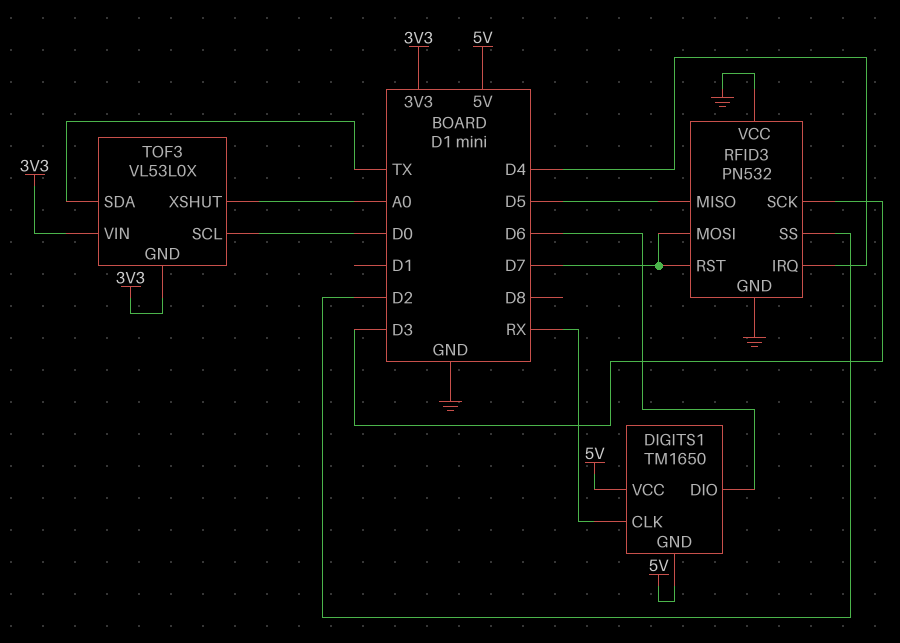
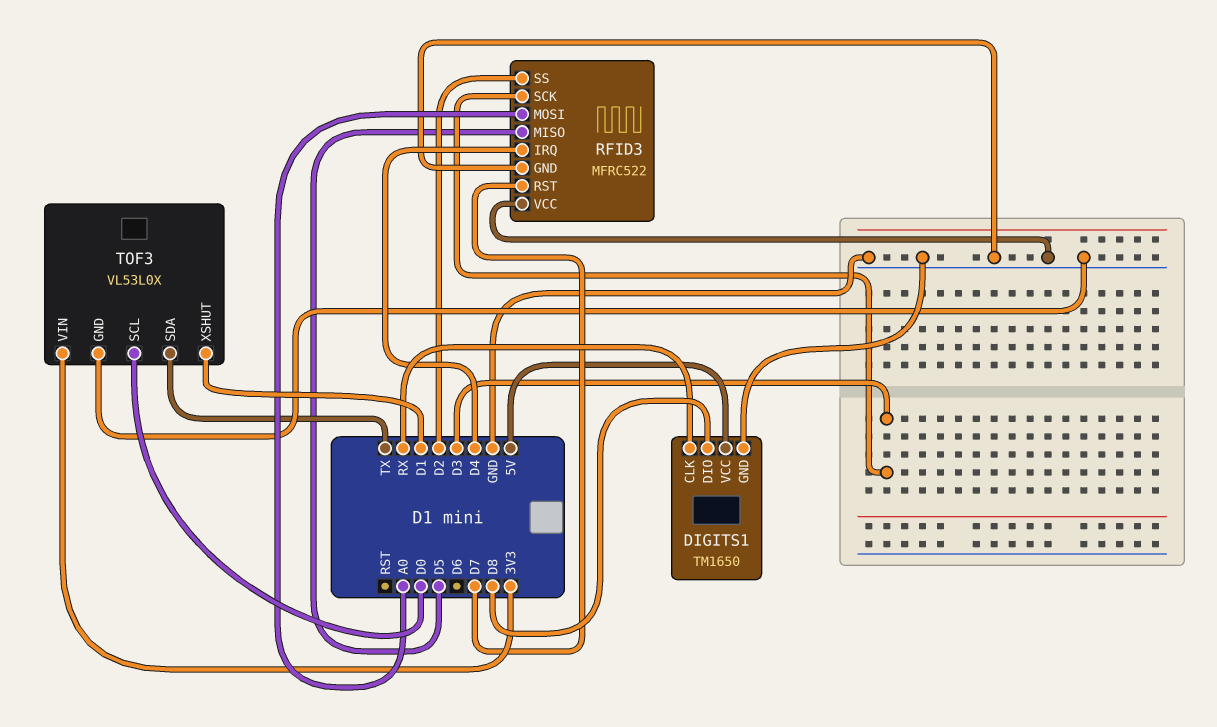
DIGITS1 pin DIO: D6 -> D8
DIGITS1 pin GND: 5V -> GND
RFID3: PN532 -> MFRC522
RFID3 pin MOSI: D7 -> A0
TOF3 pin GND: 3V3 -> GND
TOF3 pin XSHUT: A0 -> D1

